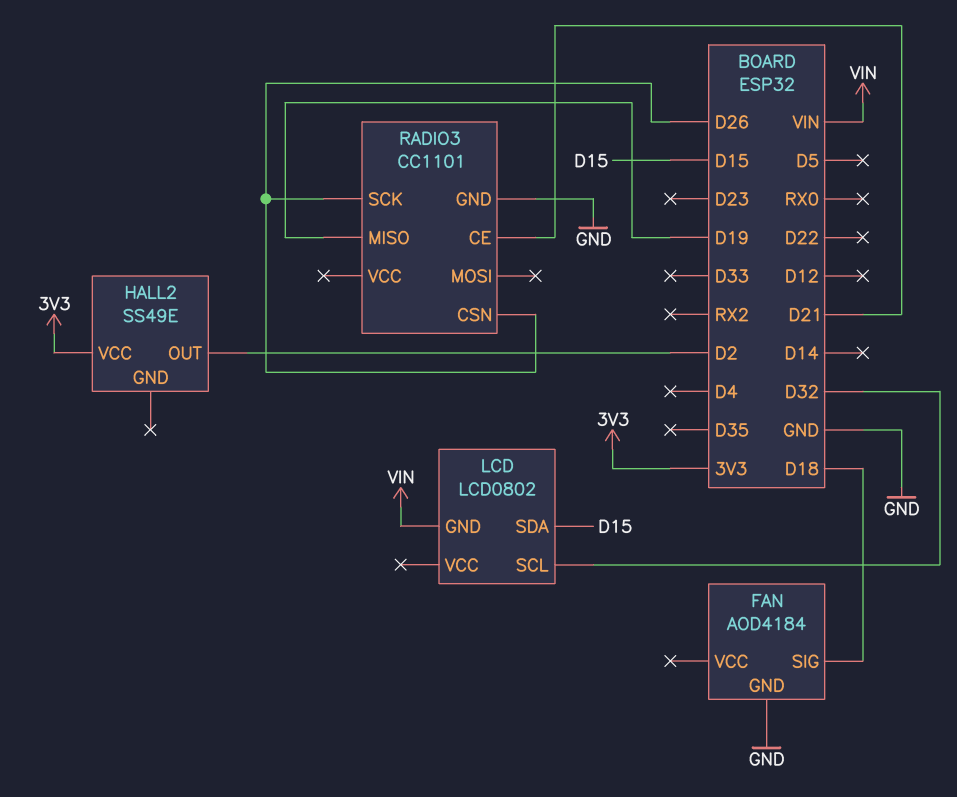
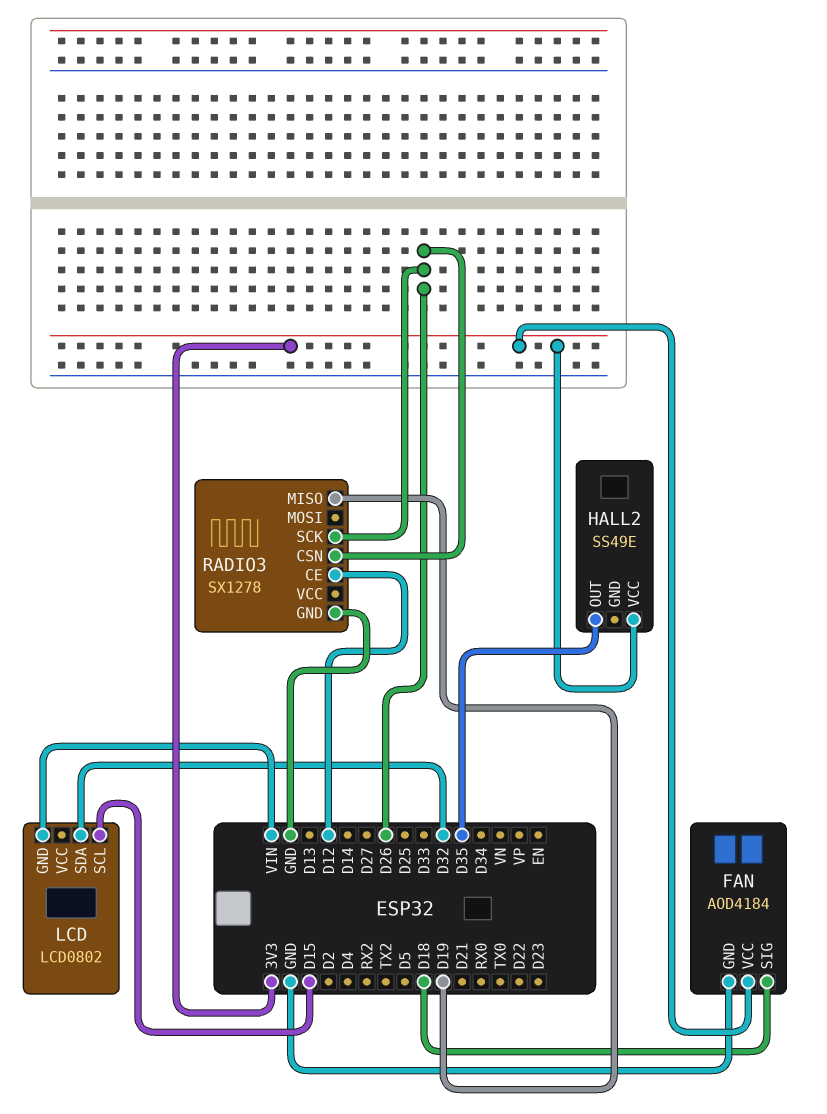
FAN pin VCC: none -> 3V3
HALL2 pin OUT: D2 -> D35
LCD pin SCL: D32 -> D15
LCD pin SDA: D15 -> D32
RADIO3: CC1101 -> SX1278
RADIO3 pin CE: D21 -> D12

